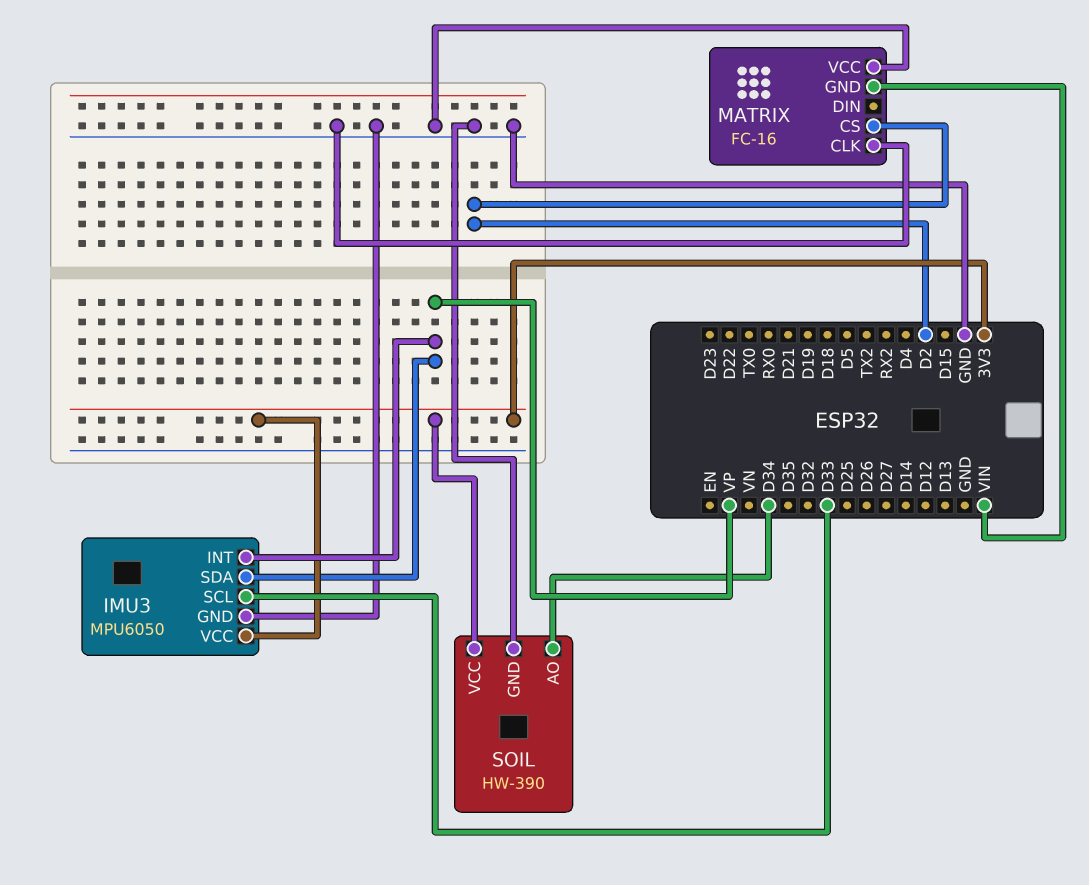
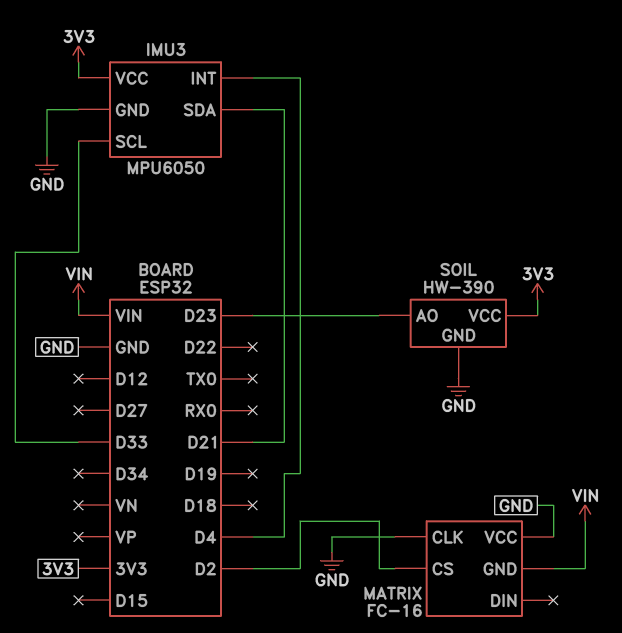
IMU3 pin INT: VP -> D4
IMU3 pin SDA: VP -> D21
SOIL pin AO: D34 -> D23

